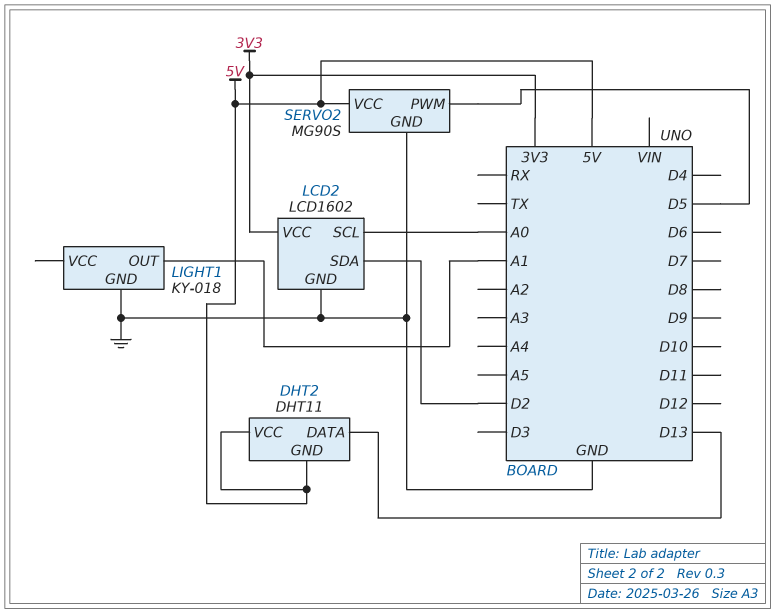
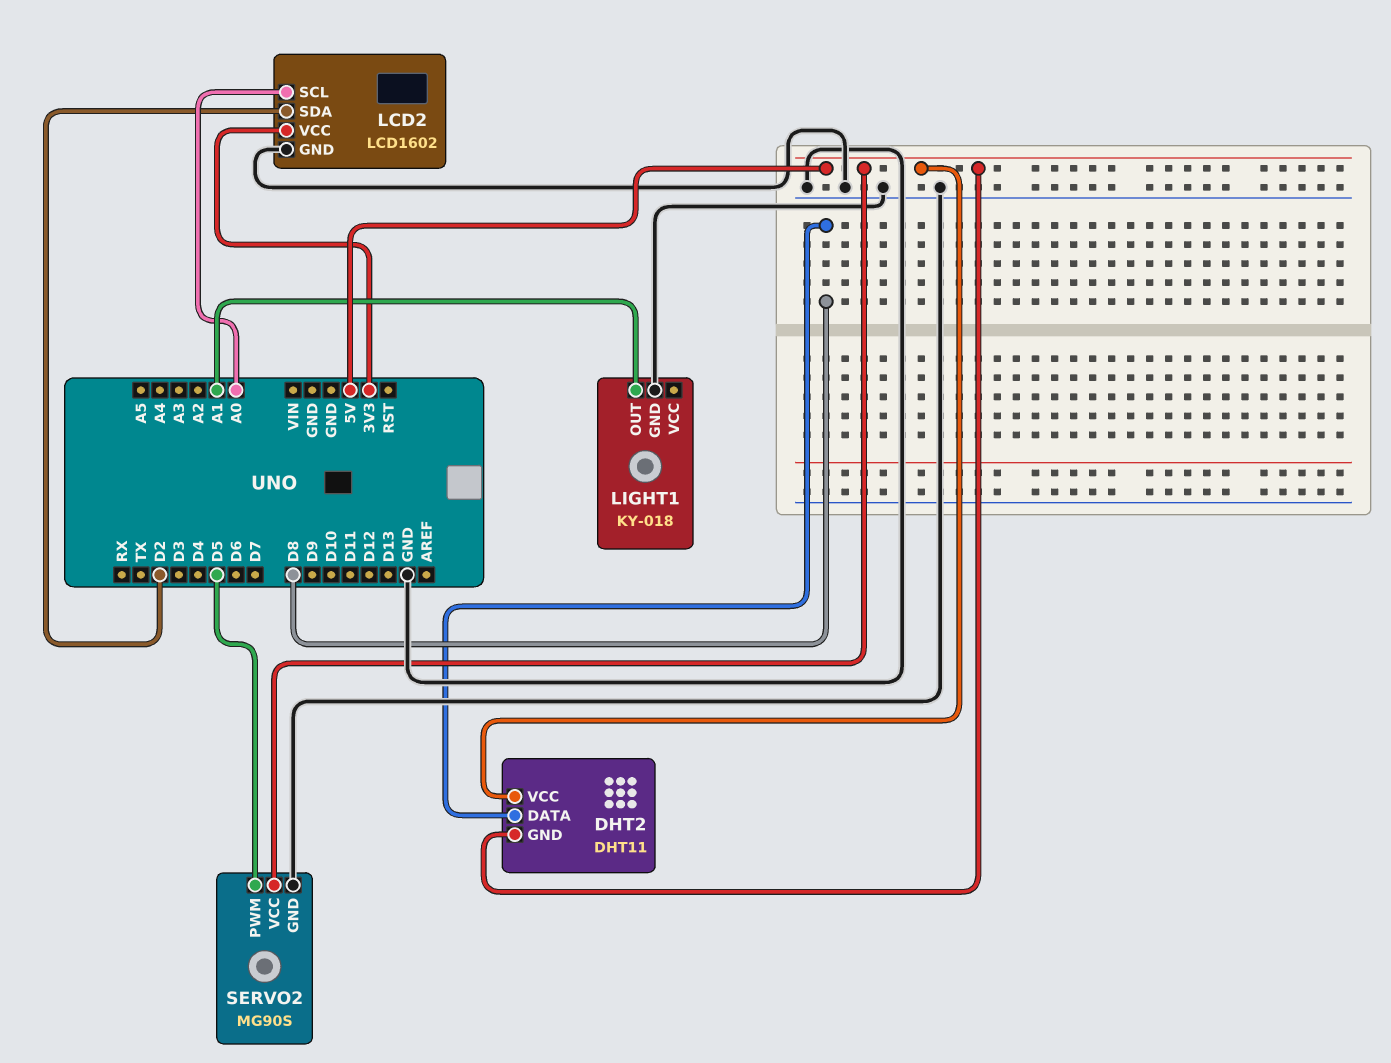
DHT2 pin DATA: D13 -> D8

